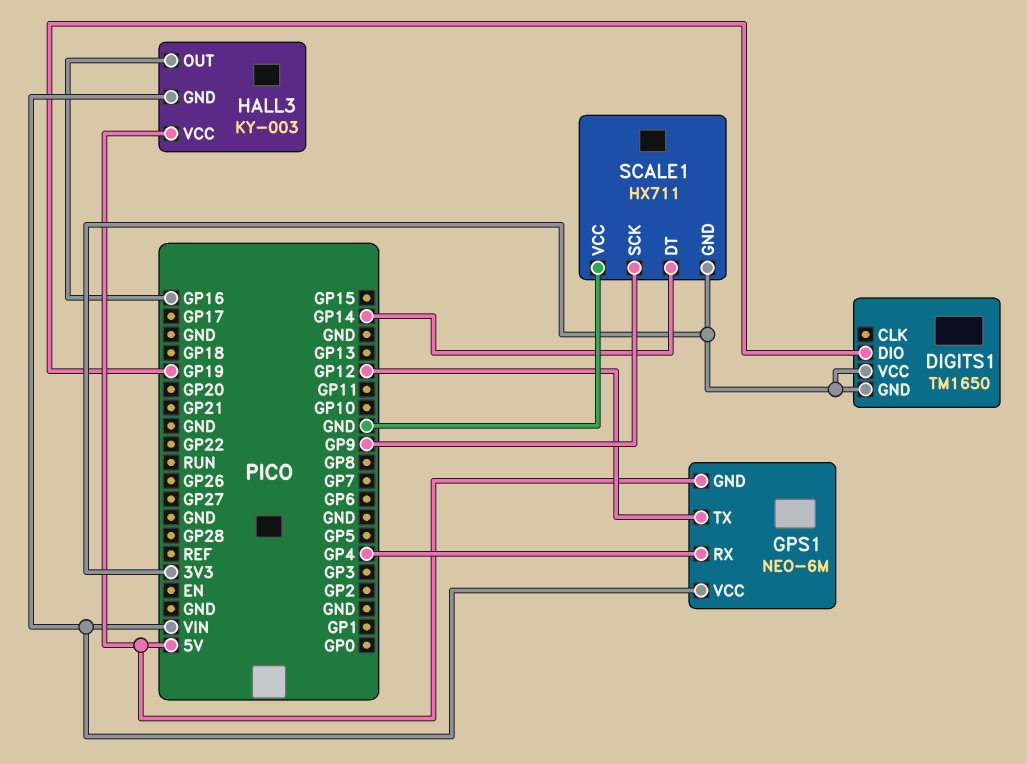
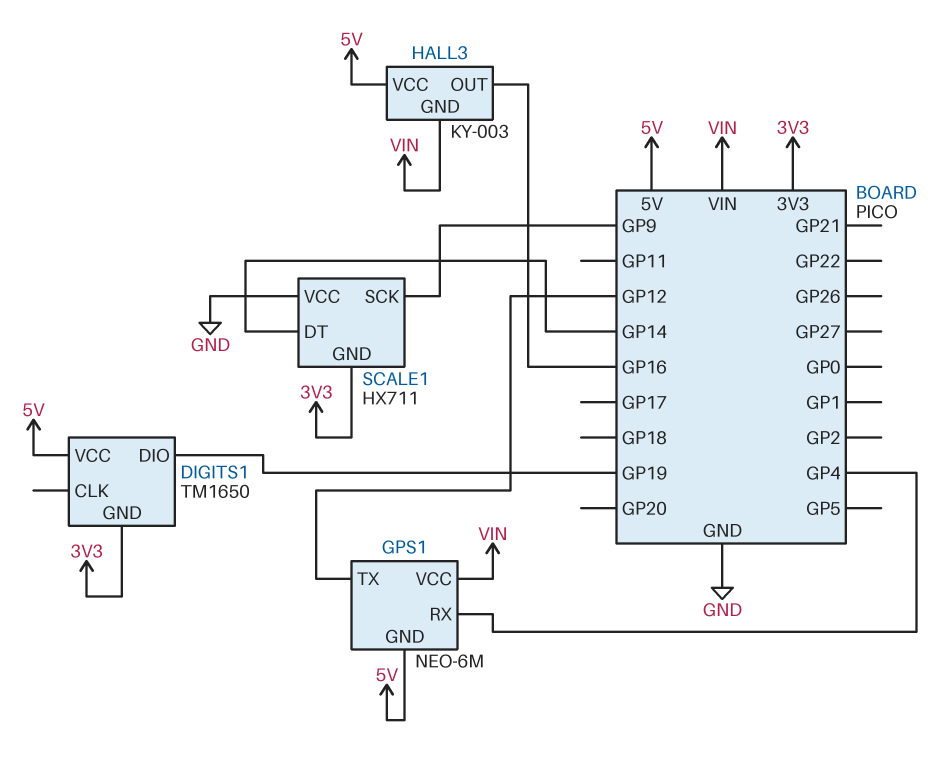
DIGITS1 pin VCC: 3V3 -> 5V

